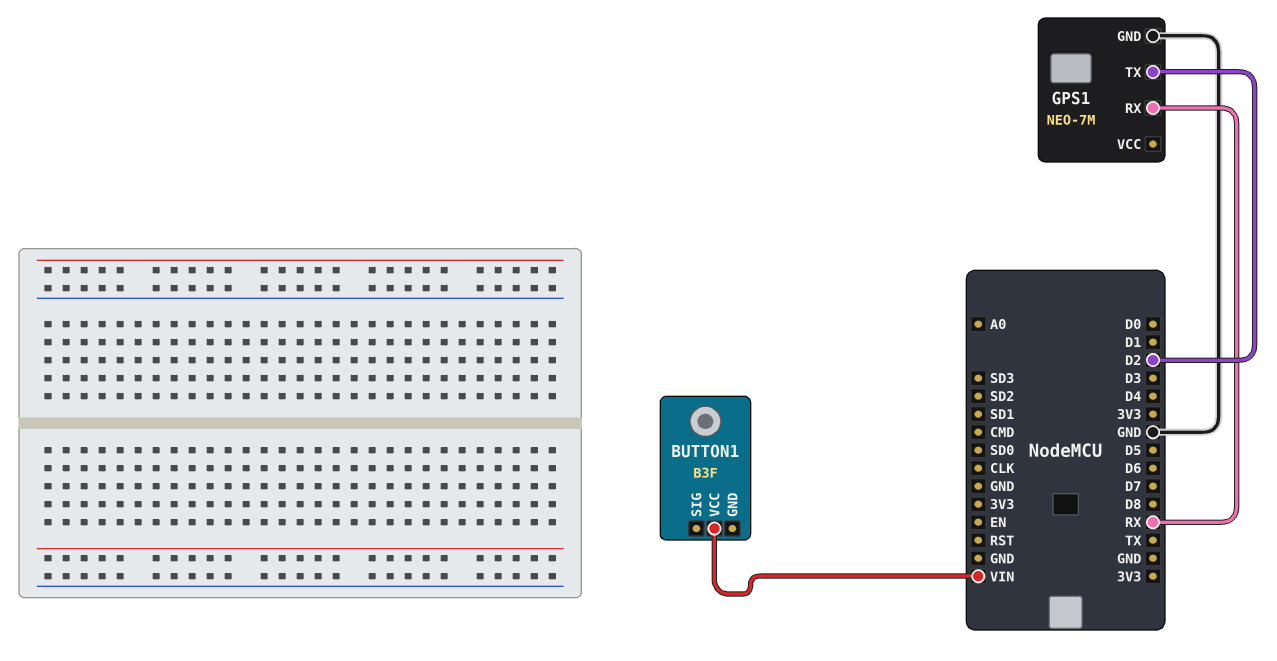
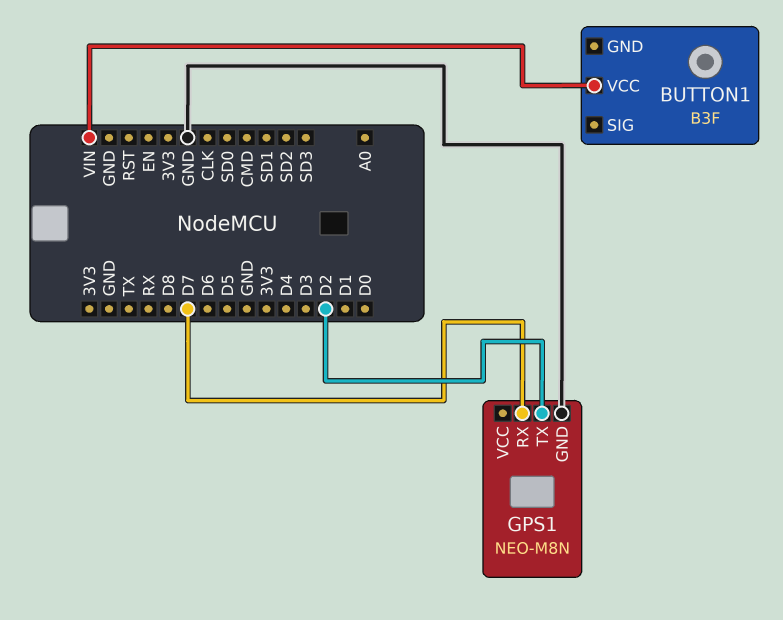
GPS1: NEO-7M -> NEO-M8N
GPS1 pin RX: RX -> D7

